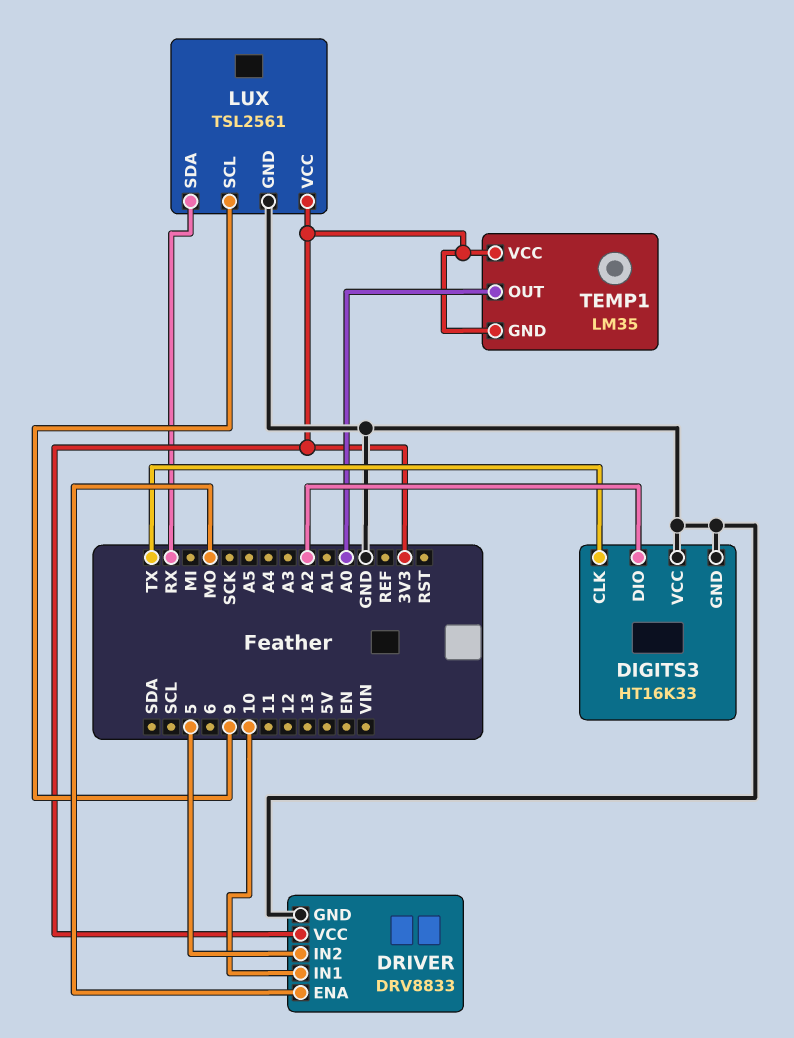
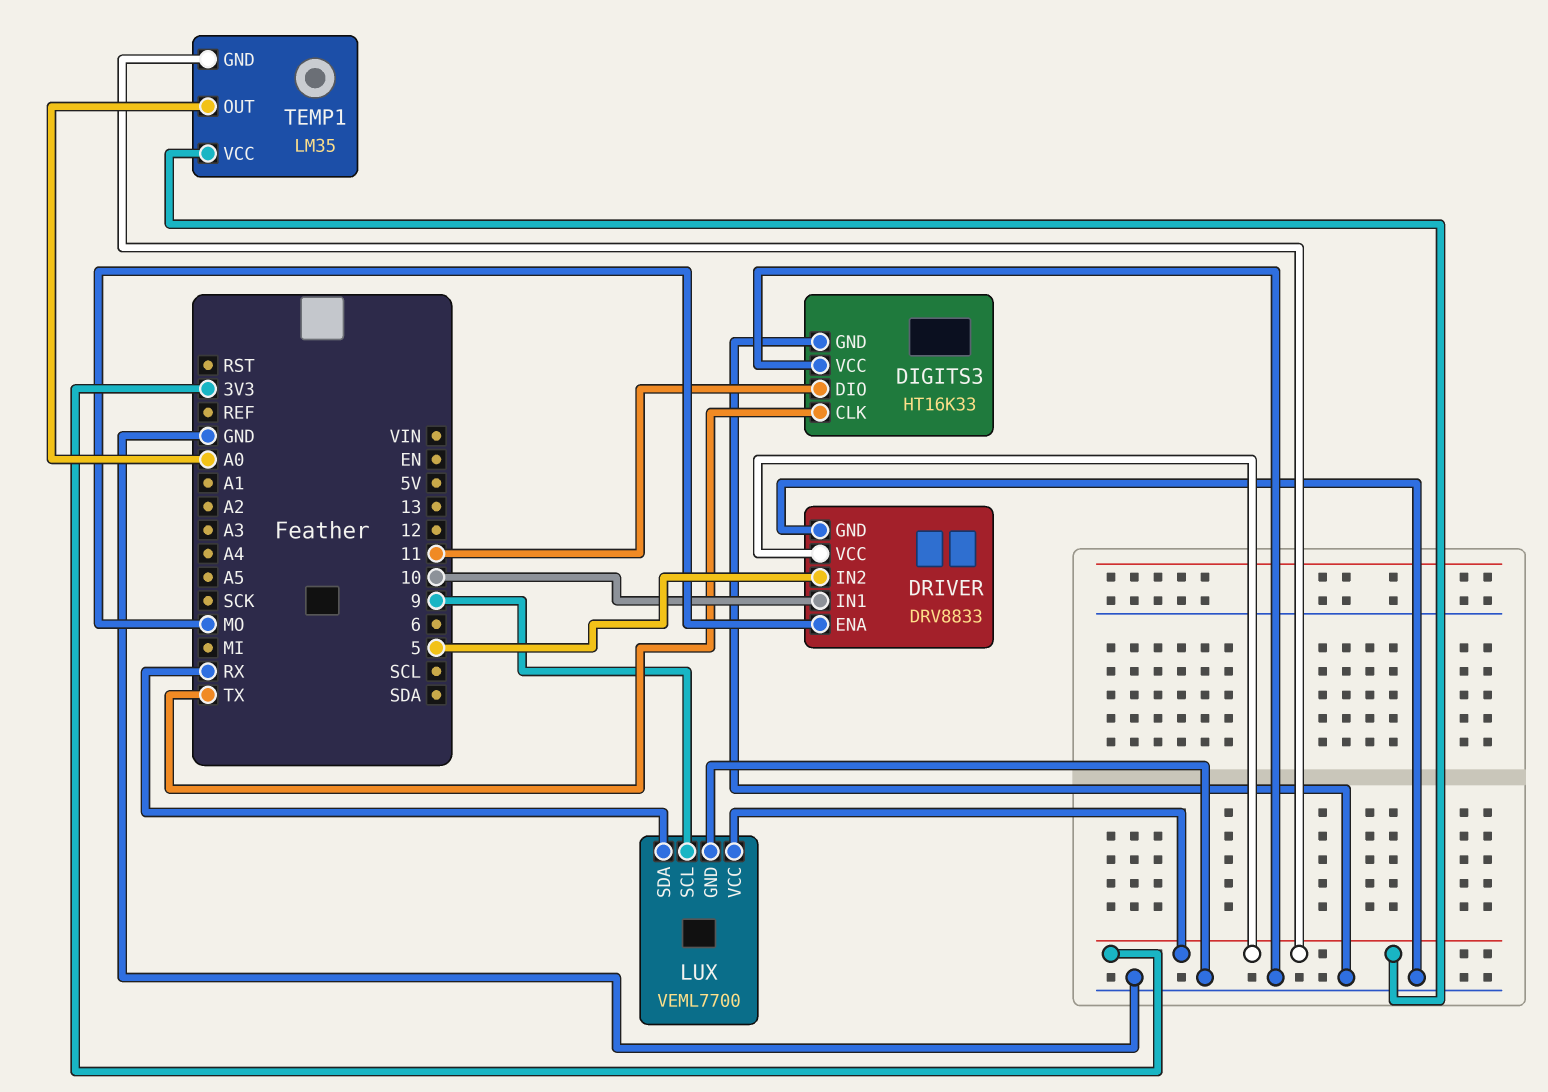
DIGITS3 pin DIO: A2 -> 11
LUX: TSL2561 -> VEML7700

